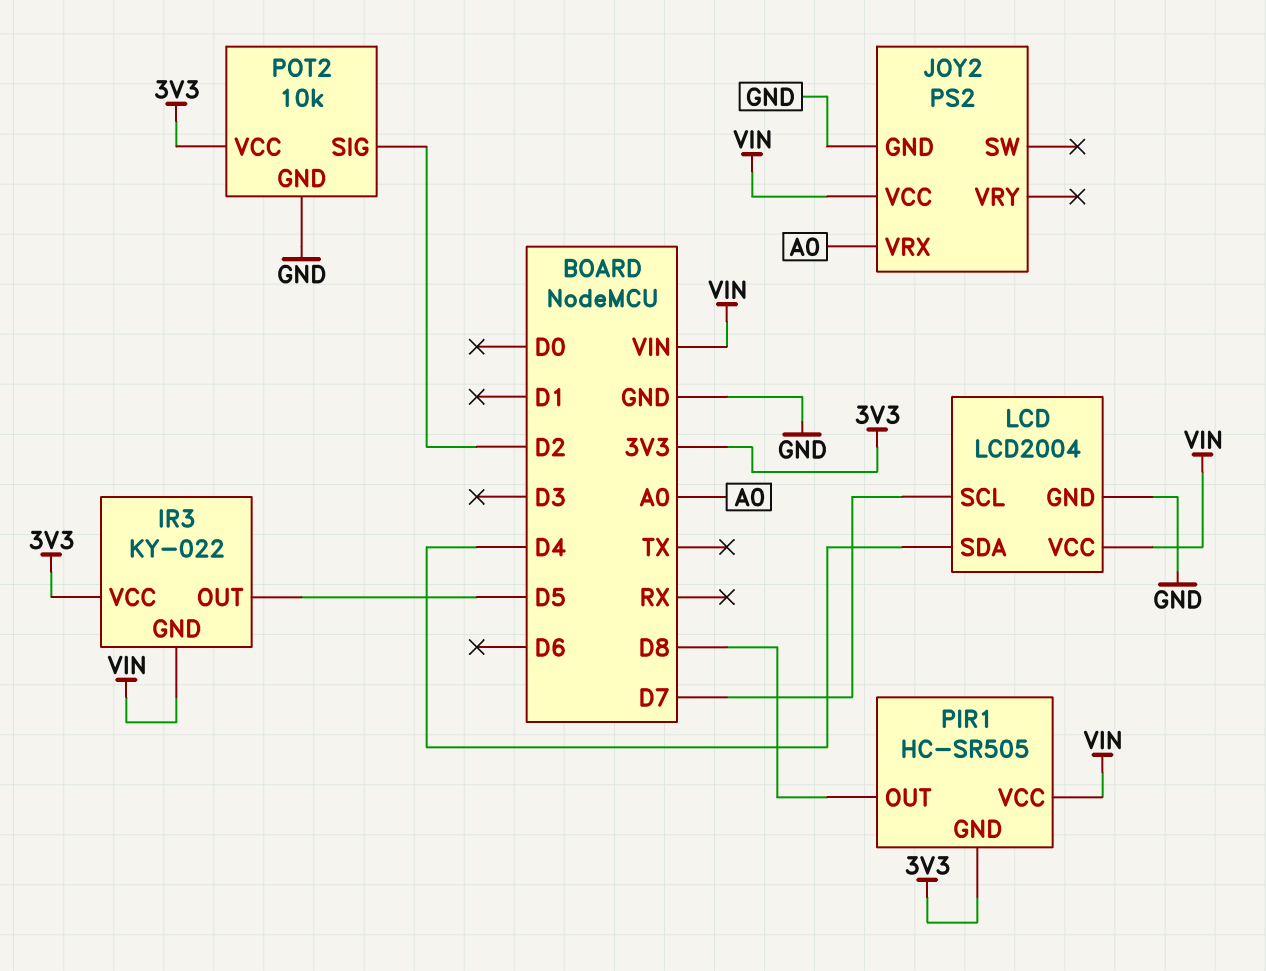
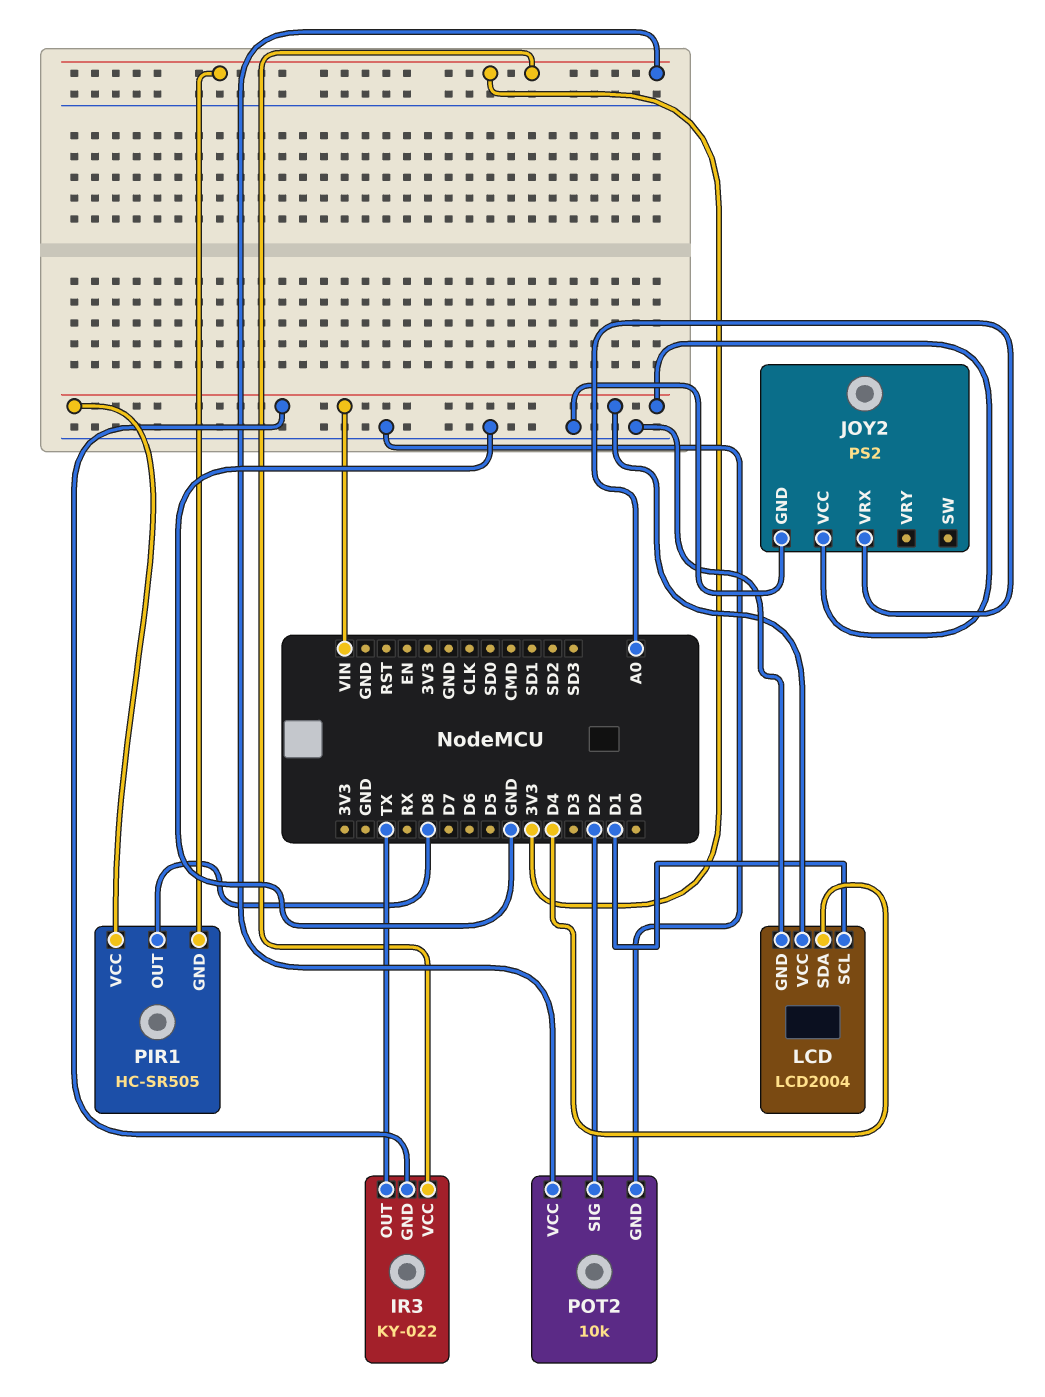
IR3 pin OUT: D5 -> TX
LCD pin SCL: D7 -> D1

